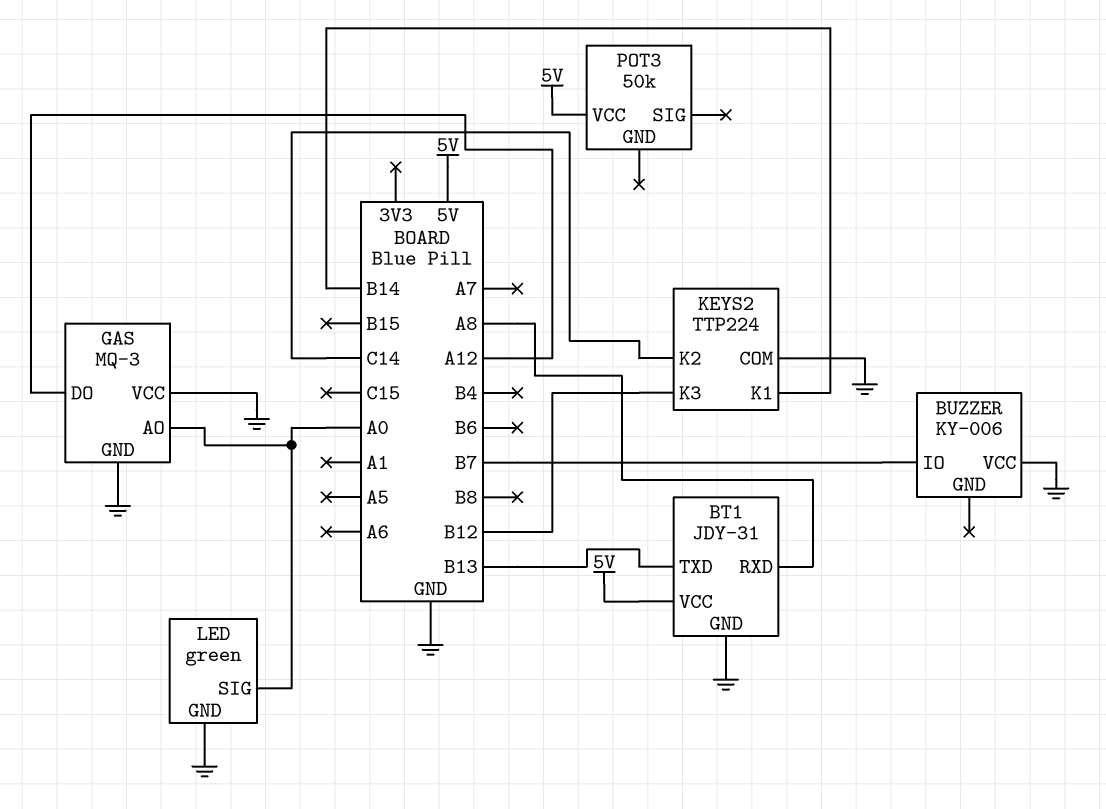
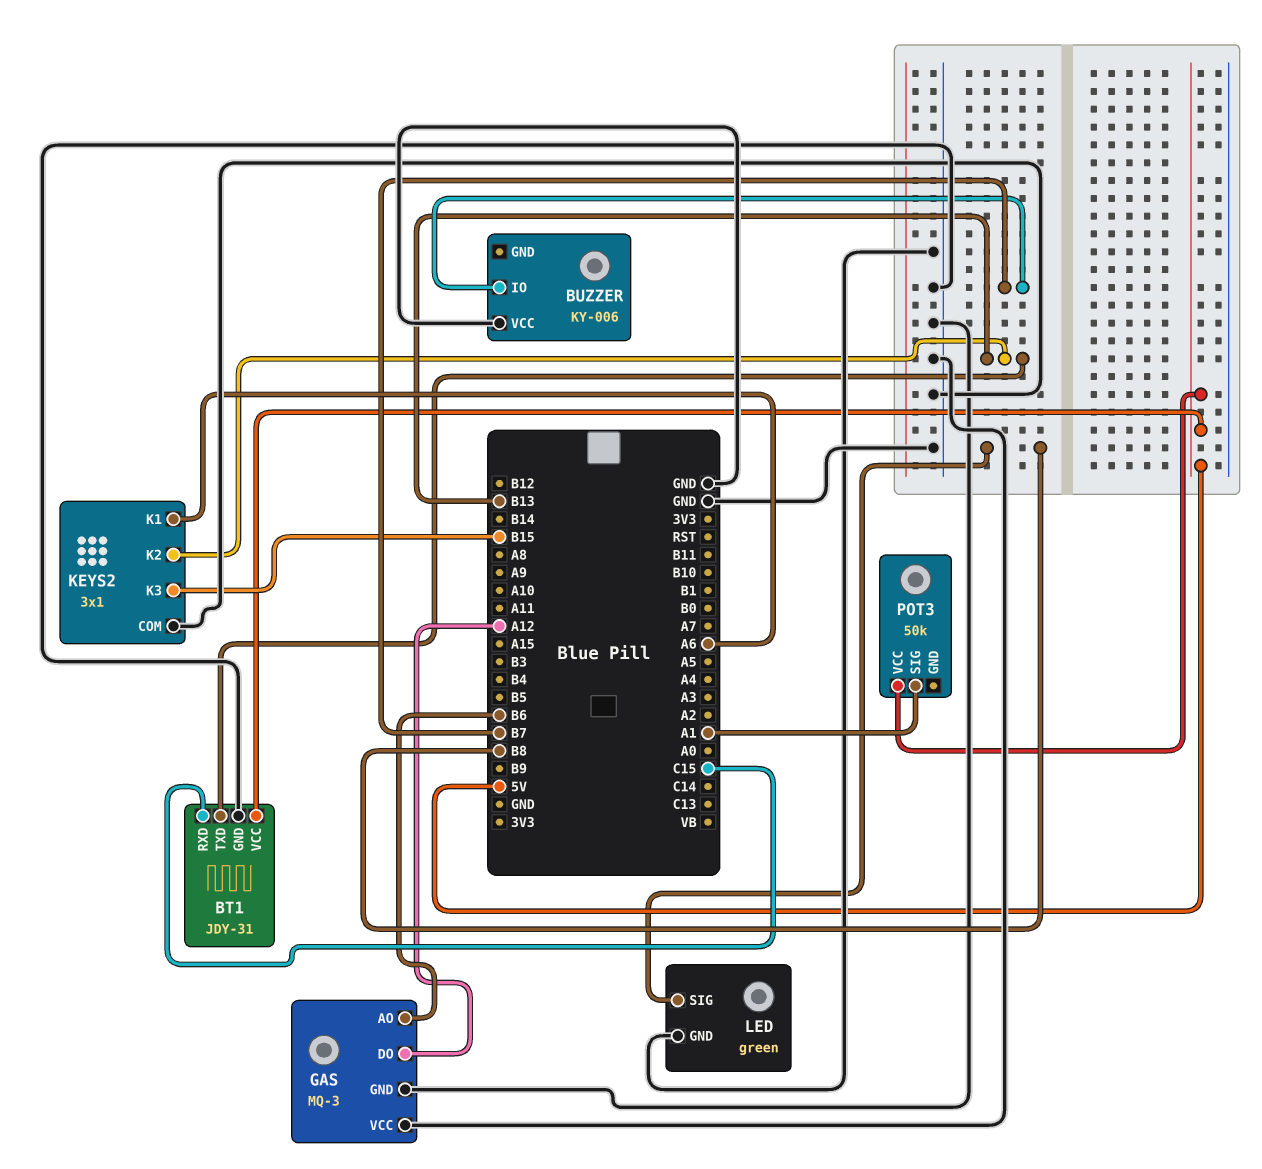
BT1 pin RXD: A8 -> C15
GAS pin AO: A0 -> B6
KEYS2: TTP224 -> 3x1
KEYS2 pin K1: B14 -> A6
KEYS2 pin K2: C14 -> B13
KEYS2 pin K3: B12 -> B15
LED pin SIG: A0 -> B8
POT3 pin SIG: none -> A1

